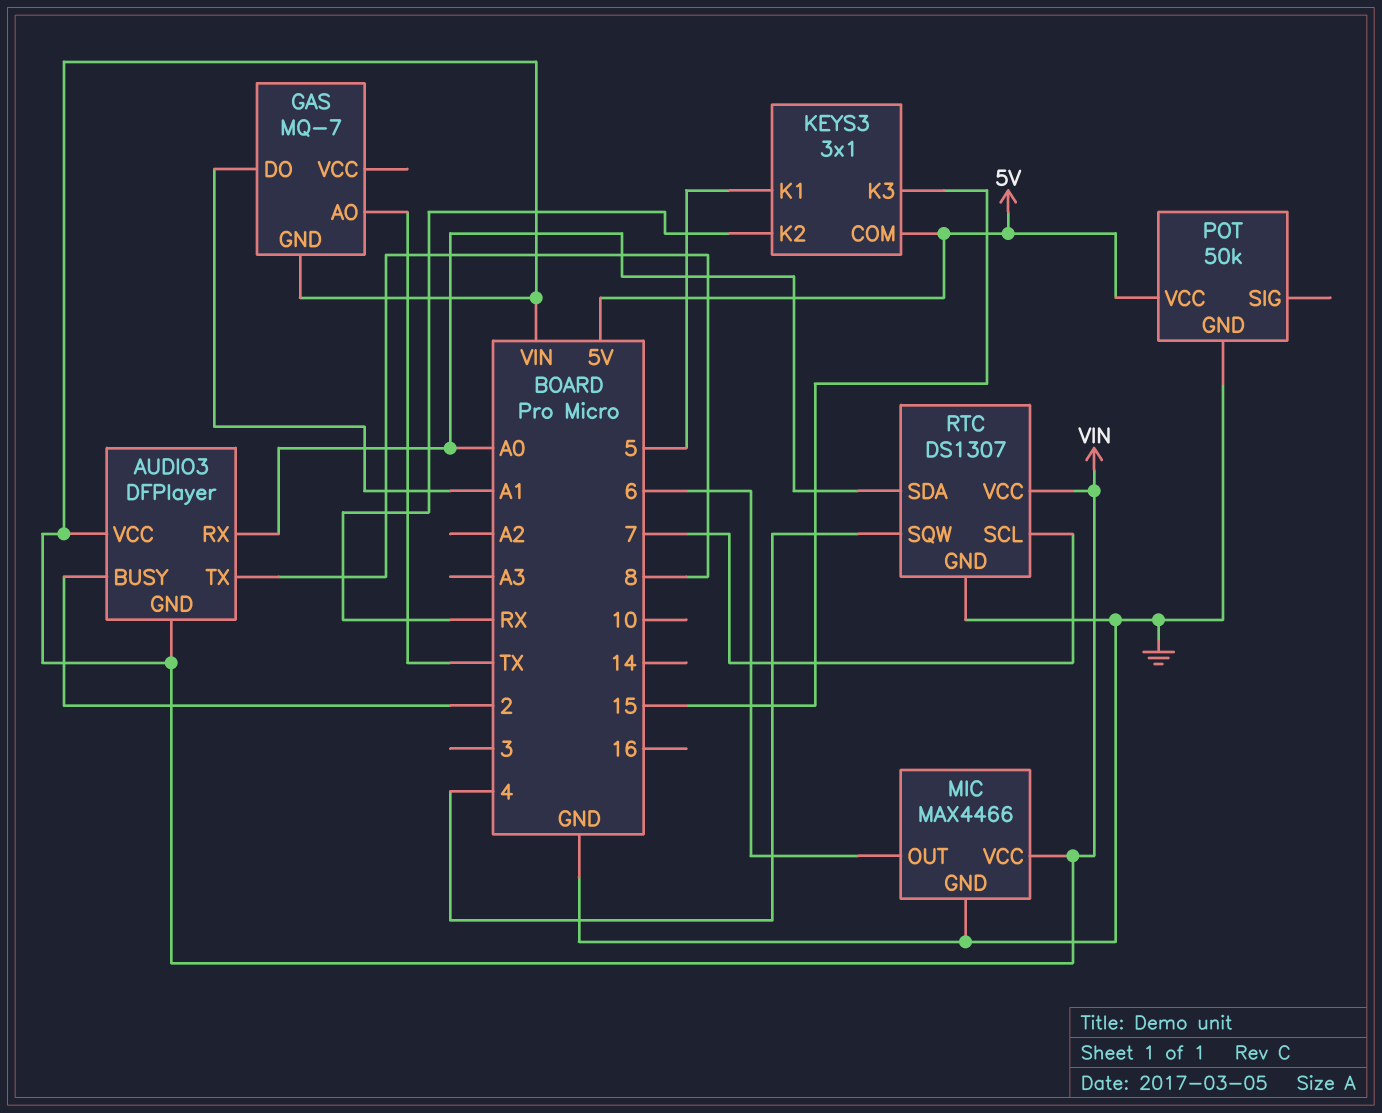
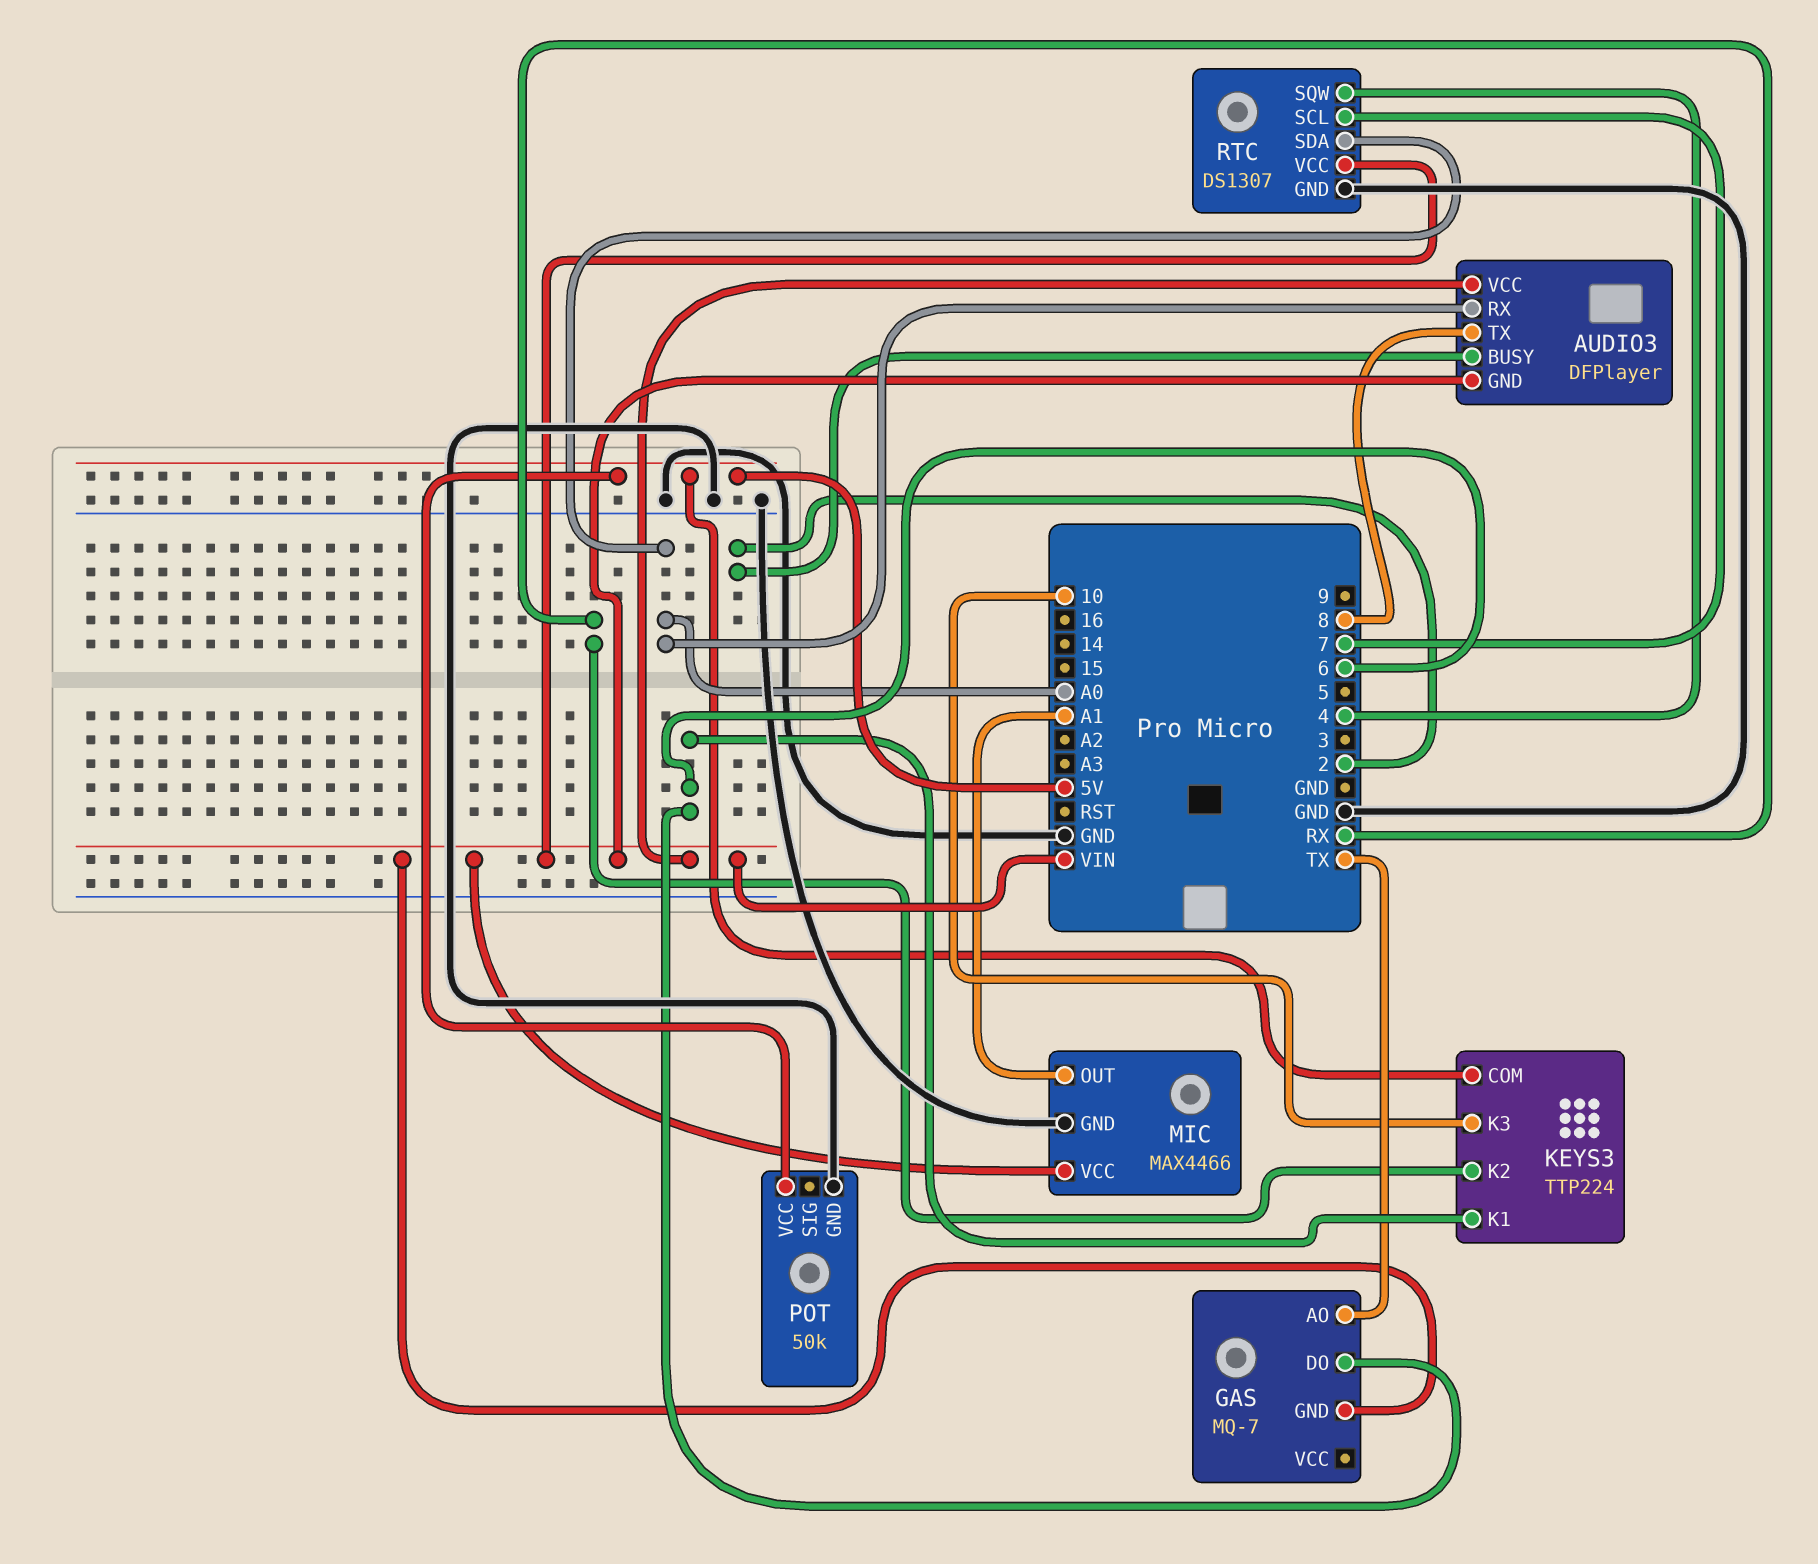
GAS pin DO: A1 -> 6
KEYS3: 3x1 -> TTP224
KEYS3 pin K1: 5 -> 6
KEYS3 pin K3: 15 -> 10
MIC pin OUT: 6 -> A1

